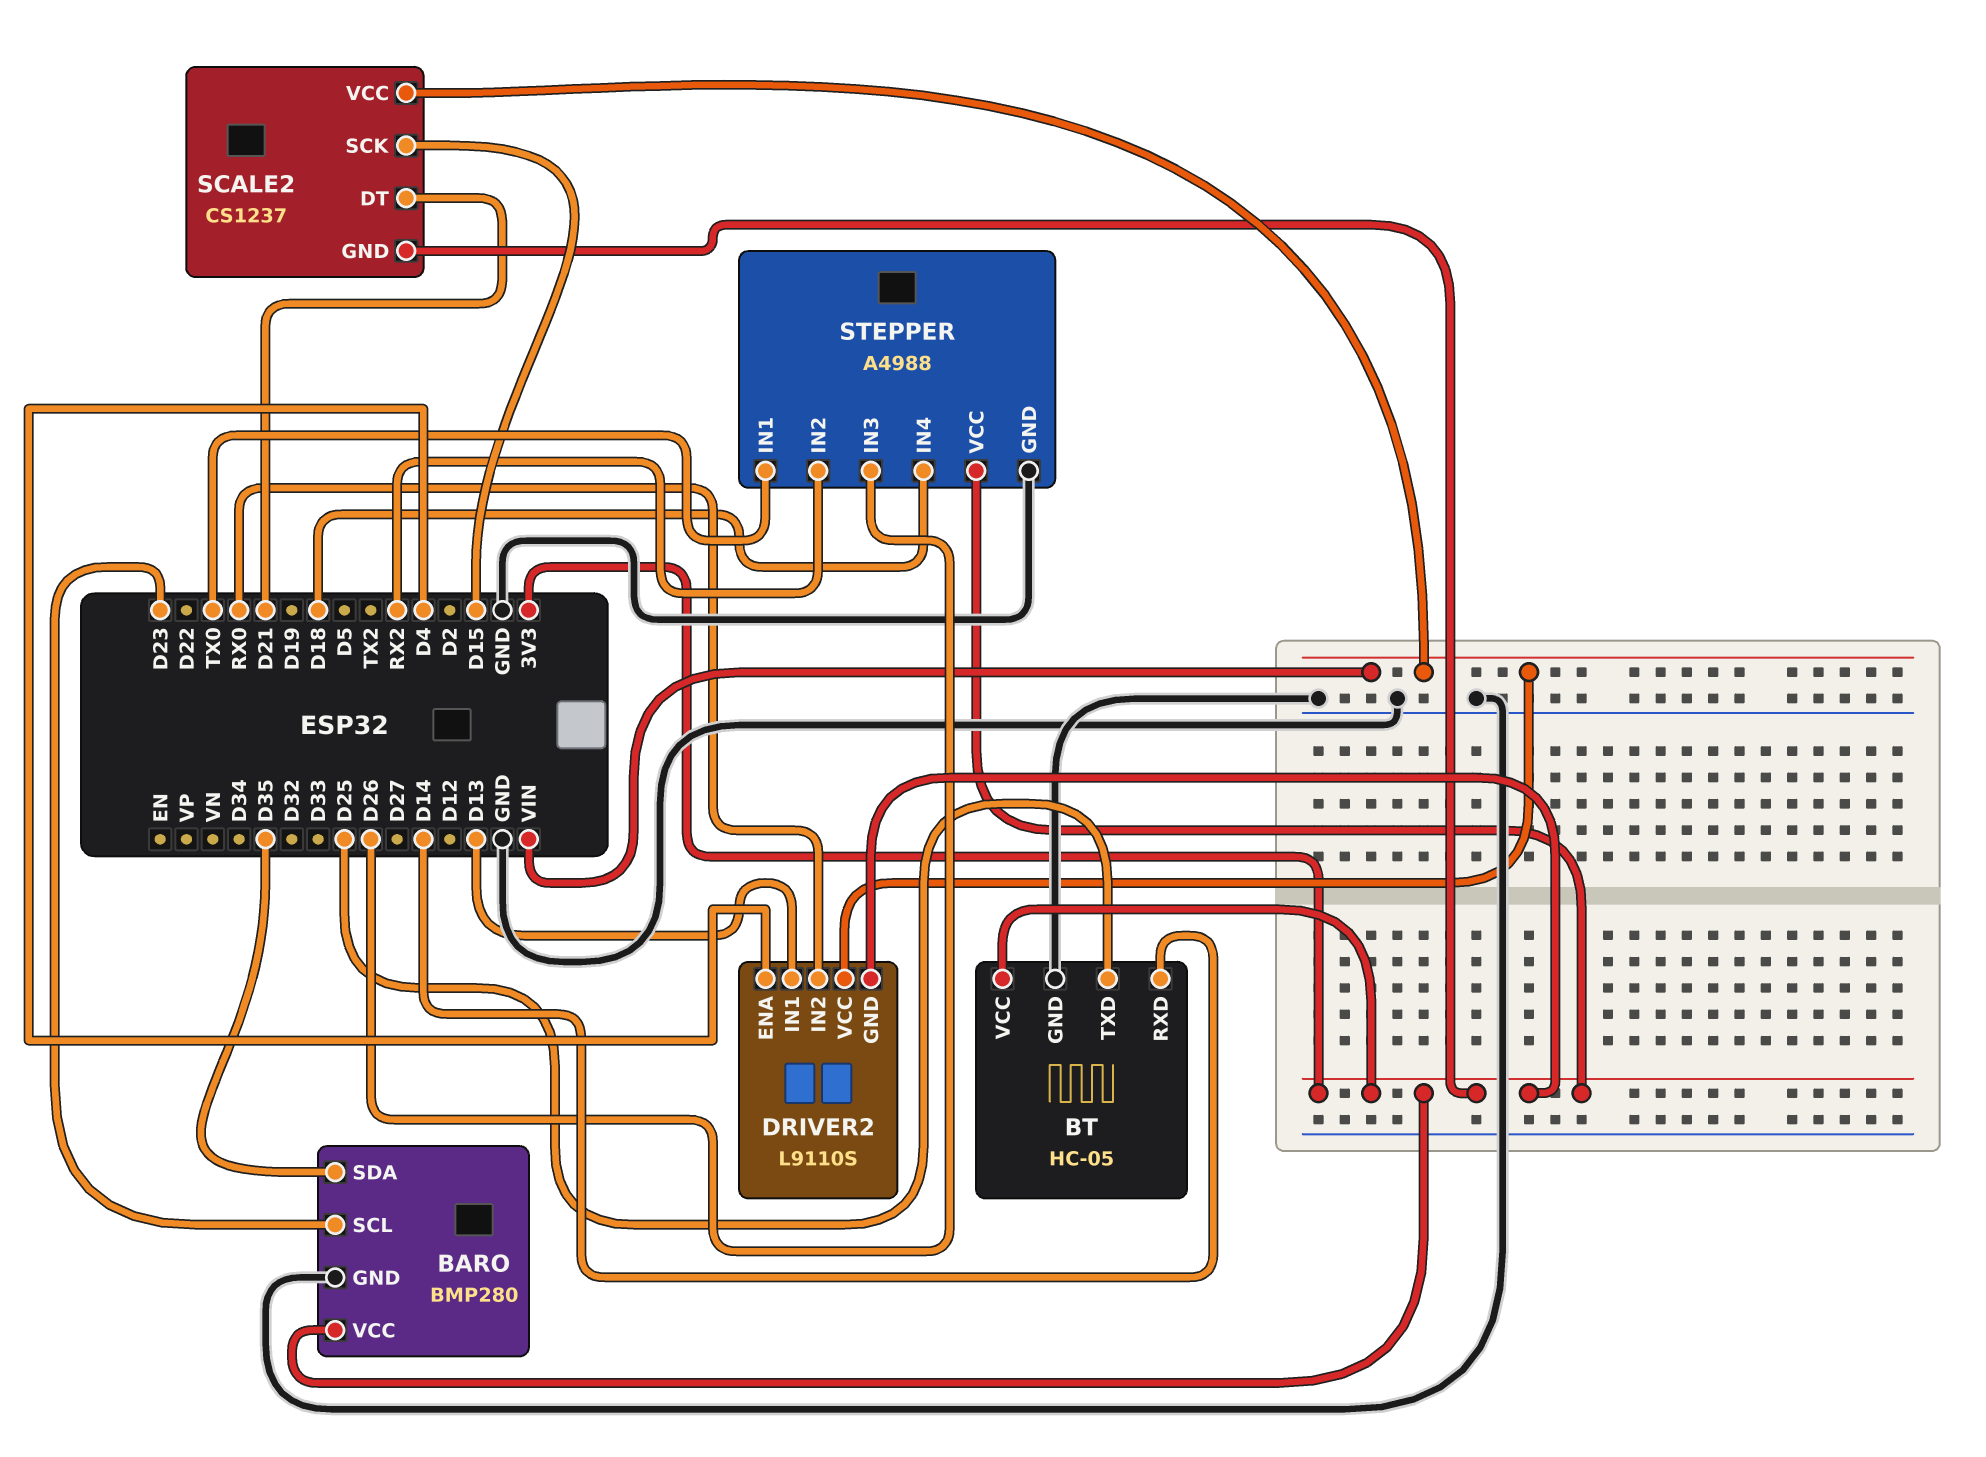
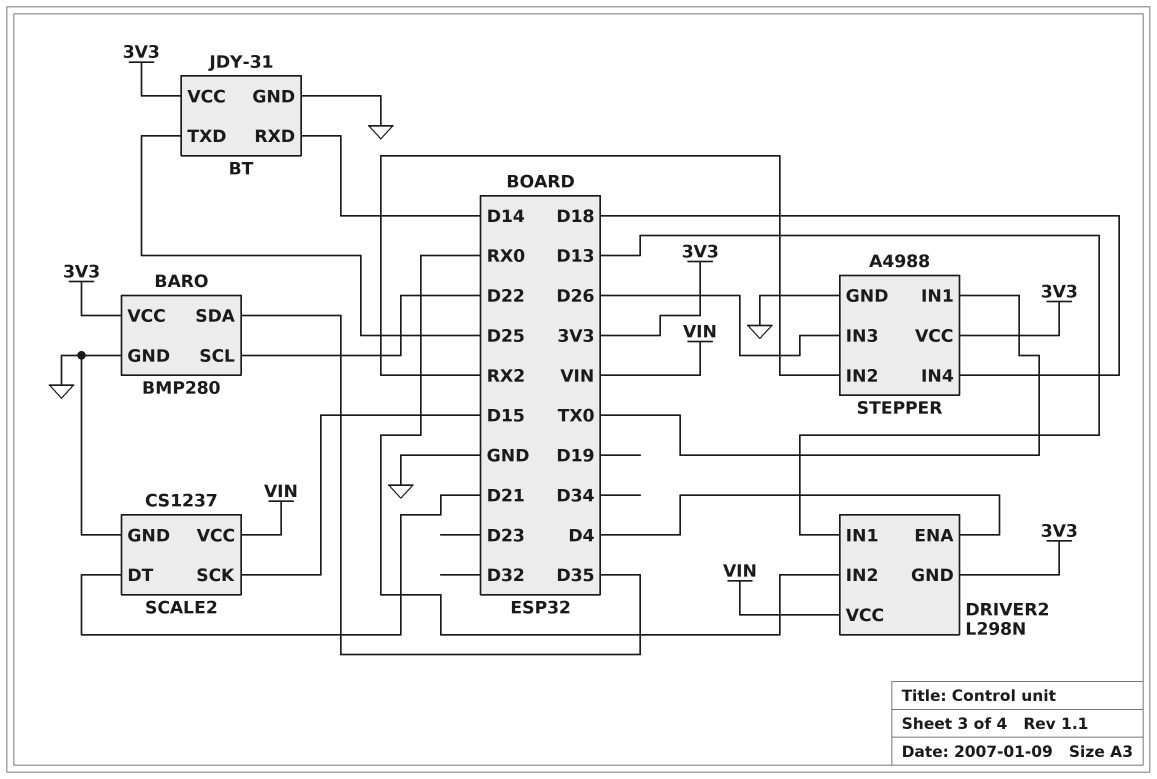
BARO pin SCL: D23 -> D22
BT: HC-05 -> JDY-31
DRIVER2: L9110S -> L298N
SCALE2 pin GND: 3V3 -> GND

